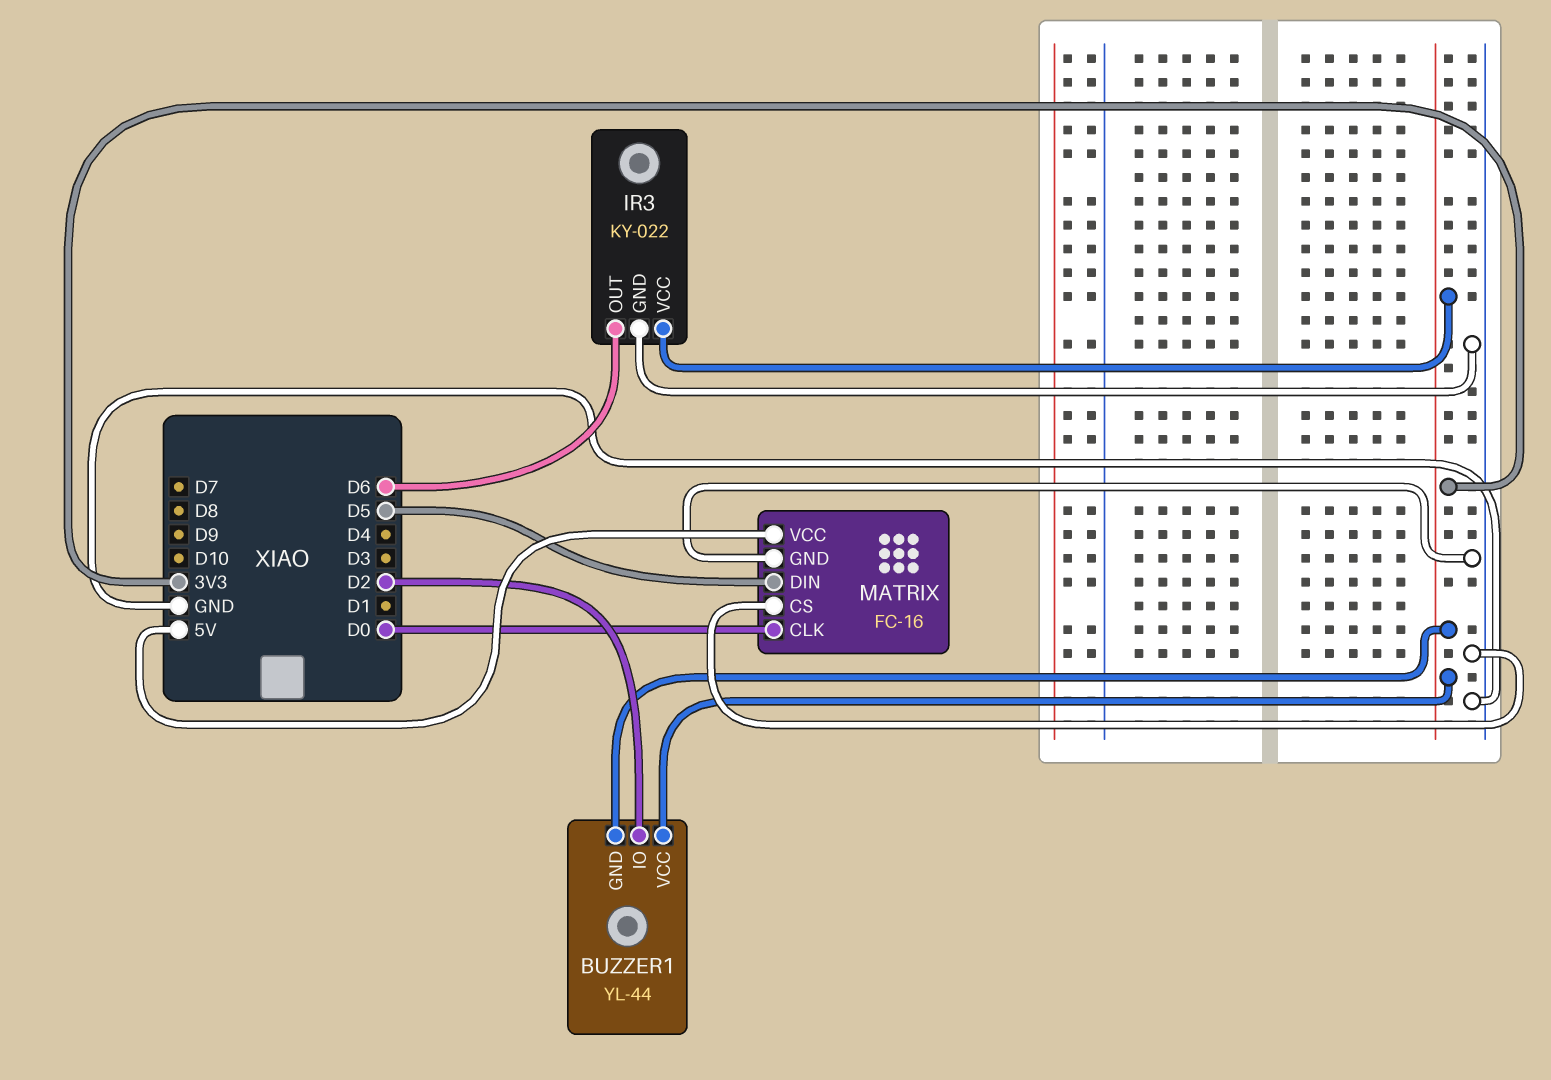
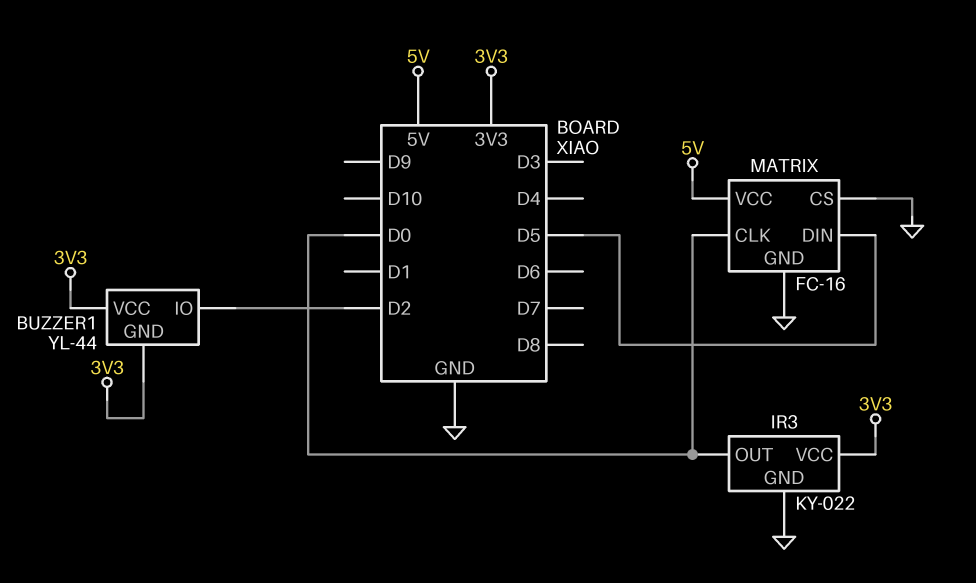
IR3 pin OUT: D6 -> D0

